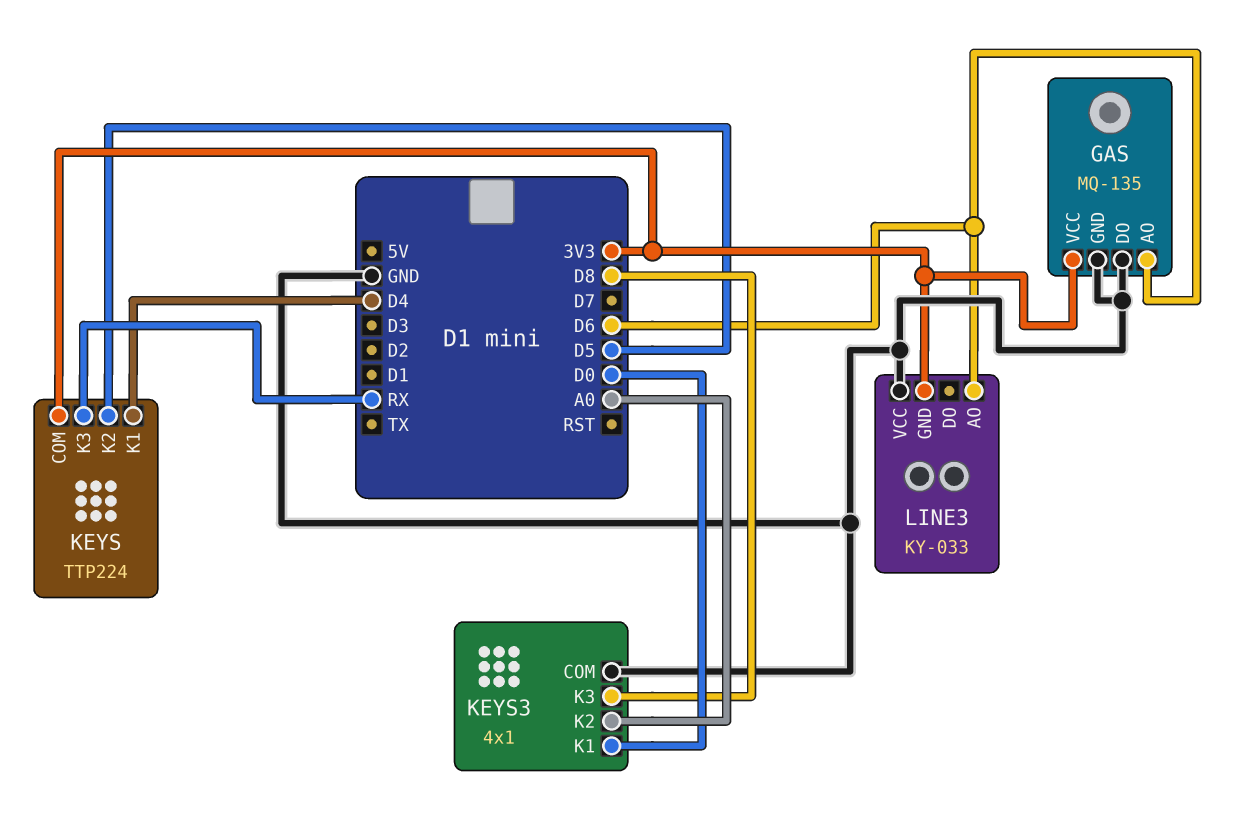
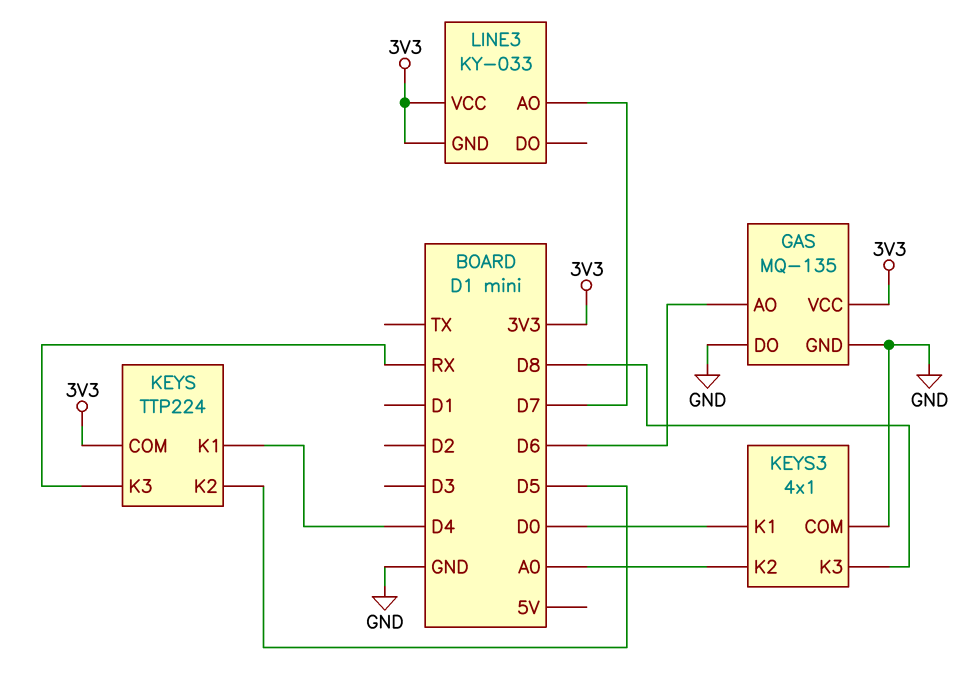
LINE3 pin AO: D6 -> D7
LINE3 pin VCC: GND -> 3V3

